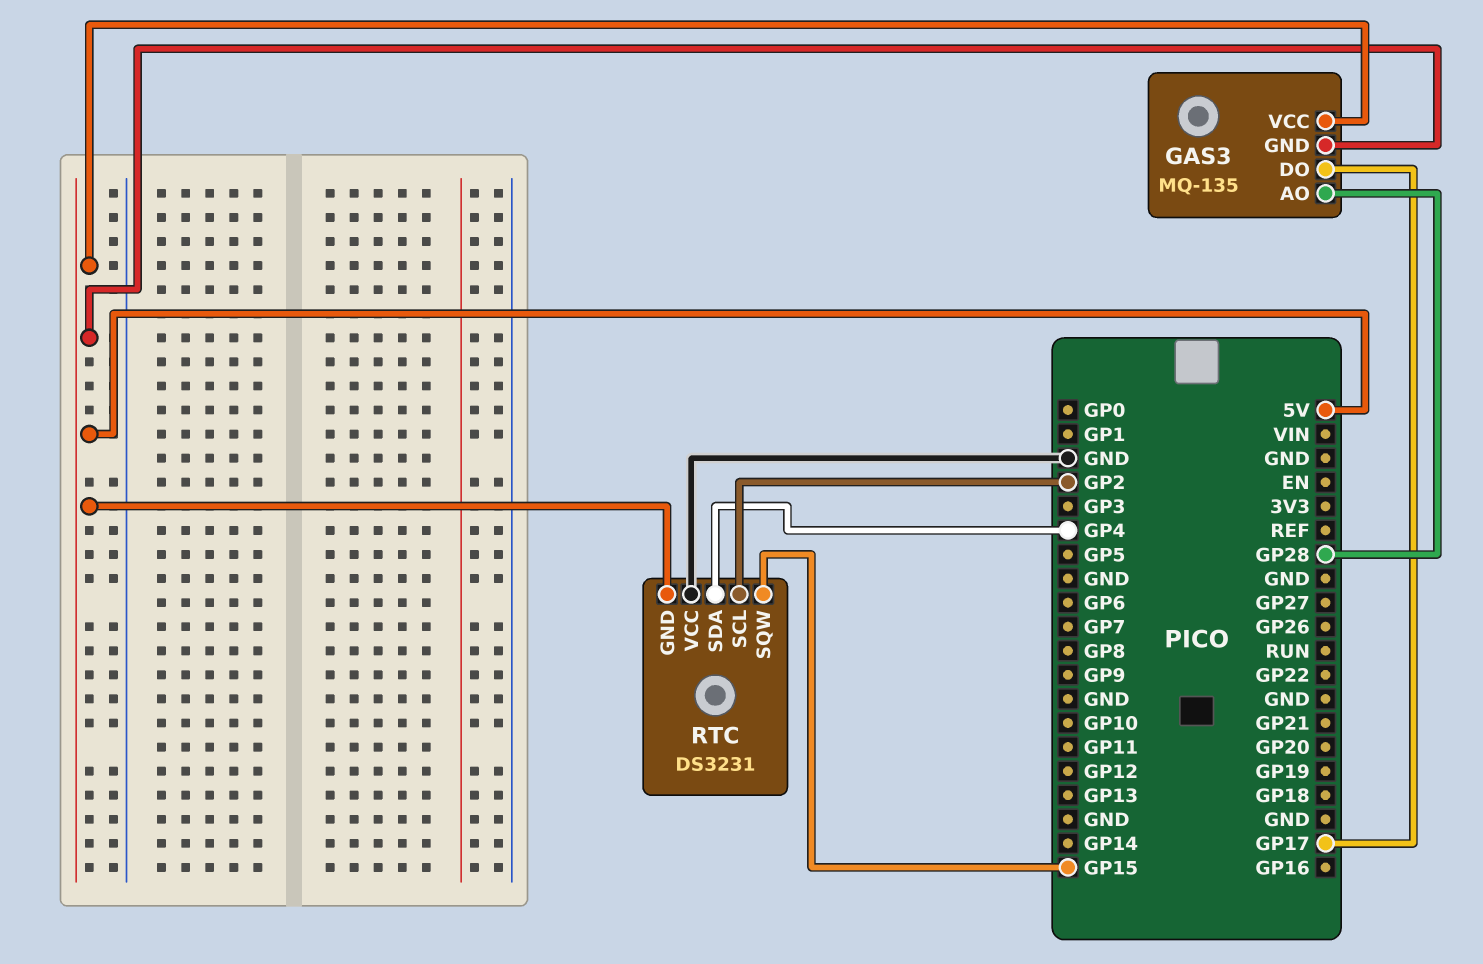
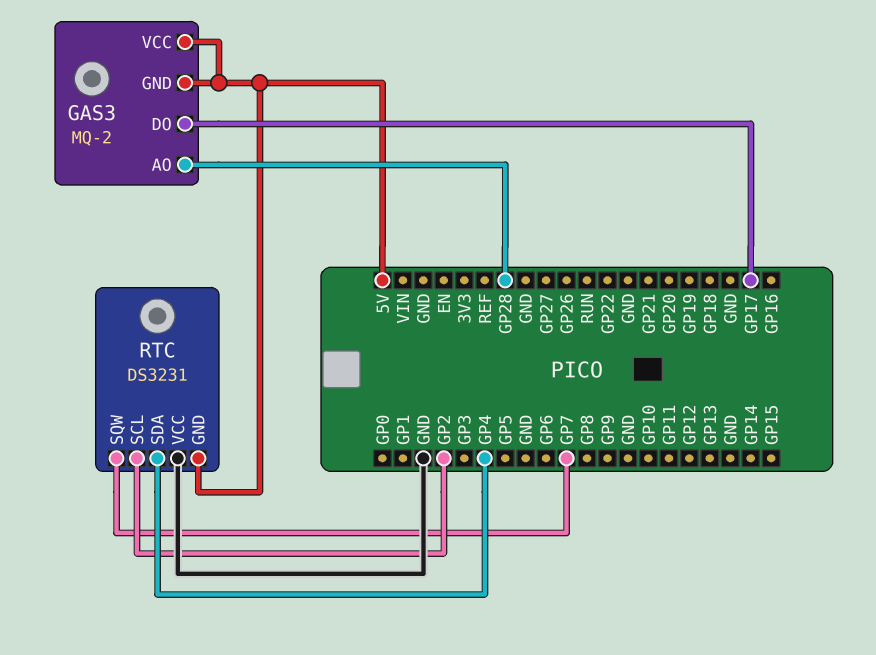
GAS3: MQ-135 -> MQ-2
RTC pin SQW: GP15 -> GP7

